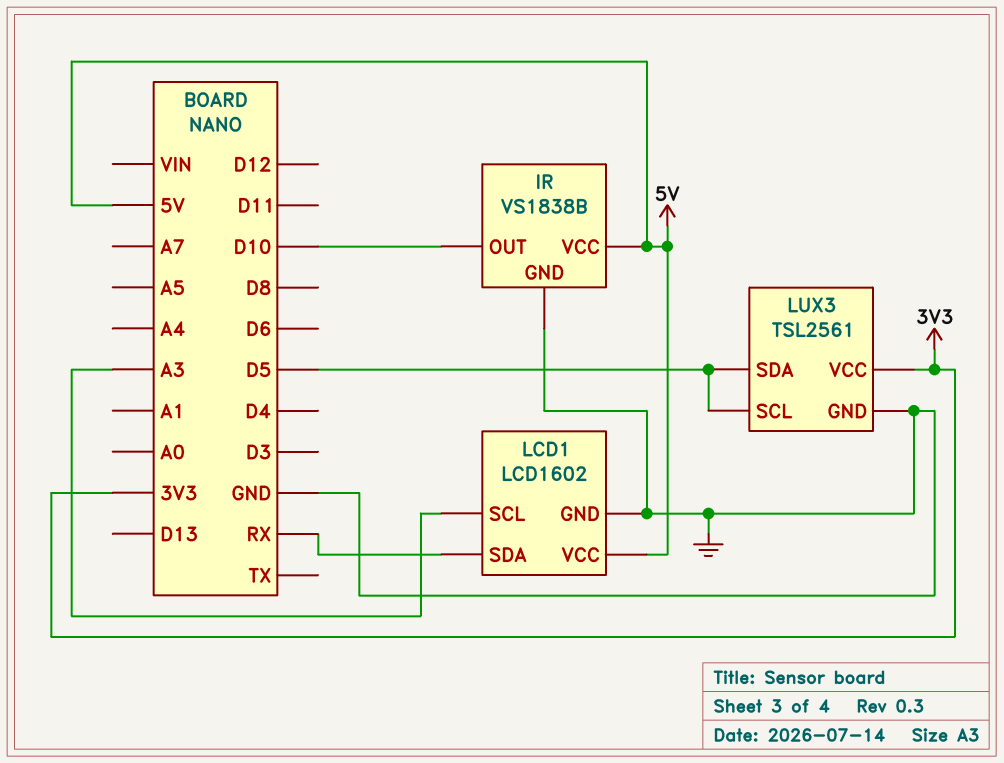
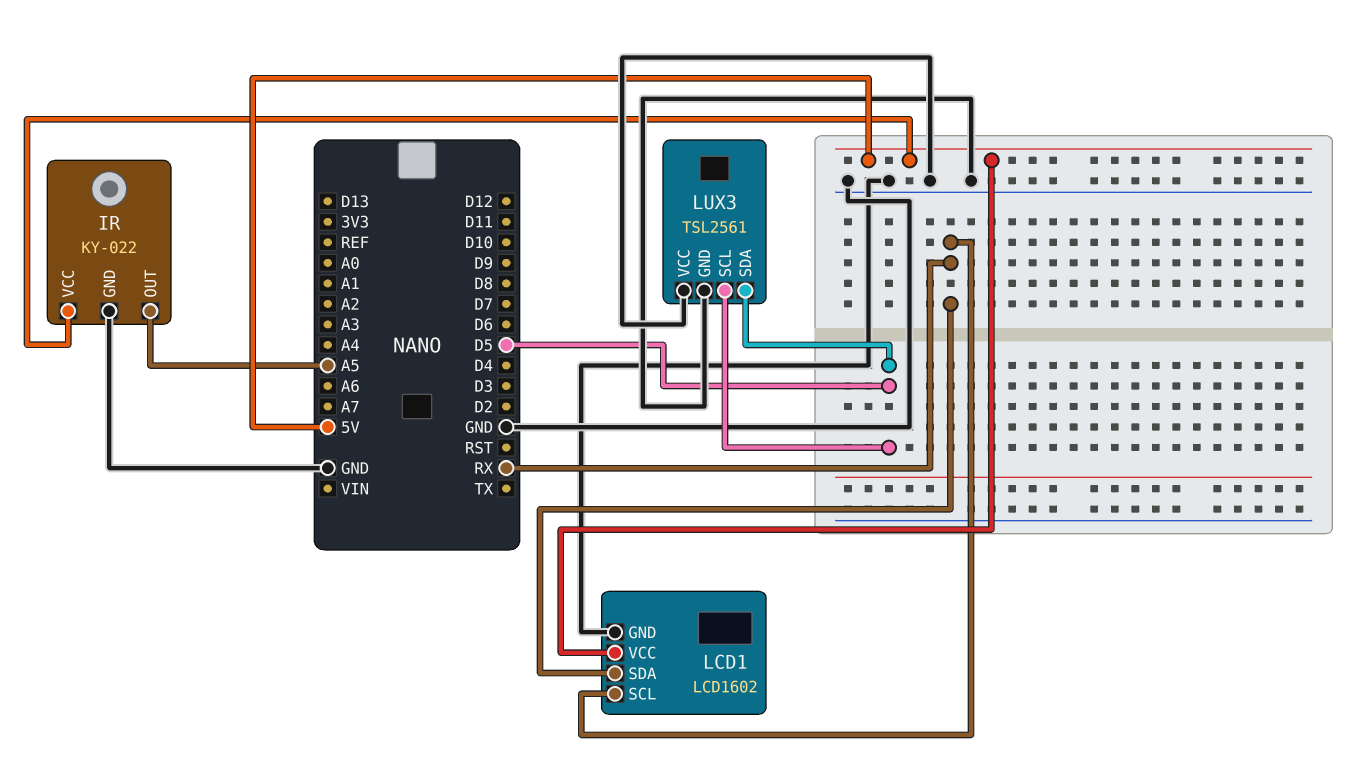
IR: VS1838B -> KY-022
IR pin OUT: D10 -> A5
LCD1 pin SCL: A3 -> RX
LUX3 pin VCC: 3V3 -> GND

